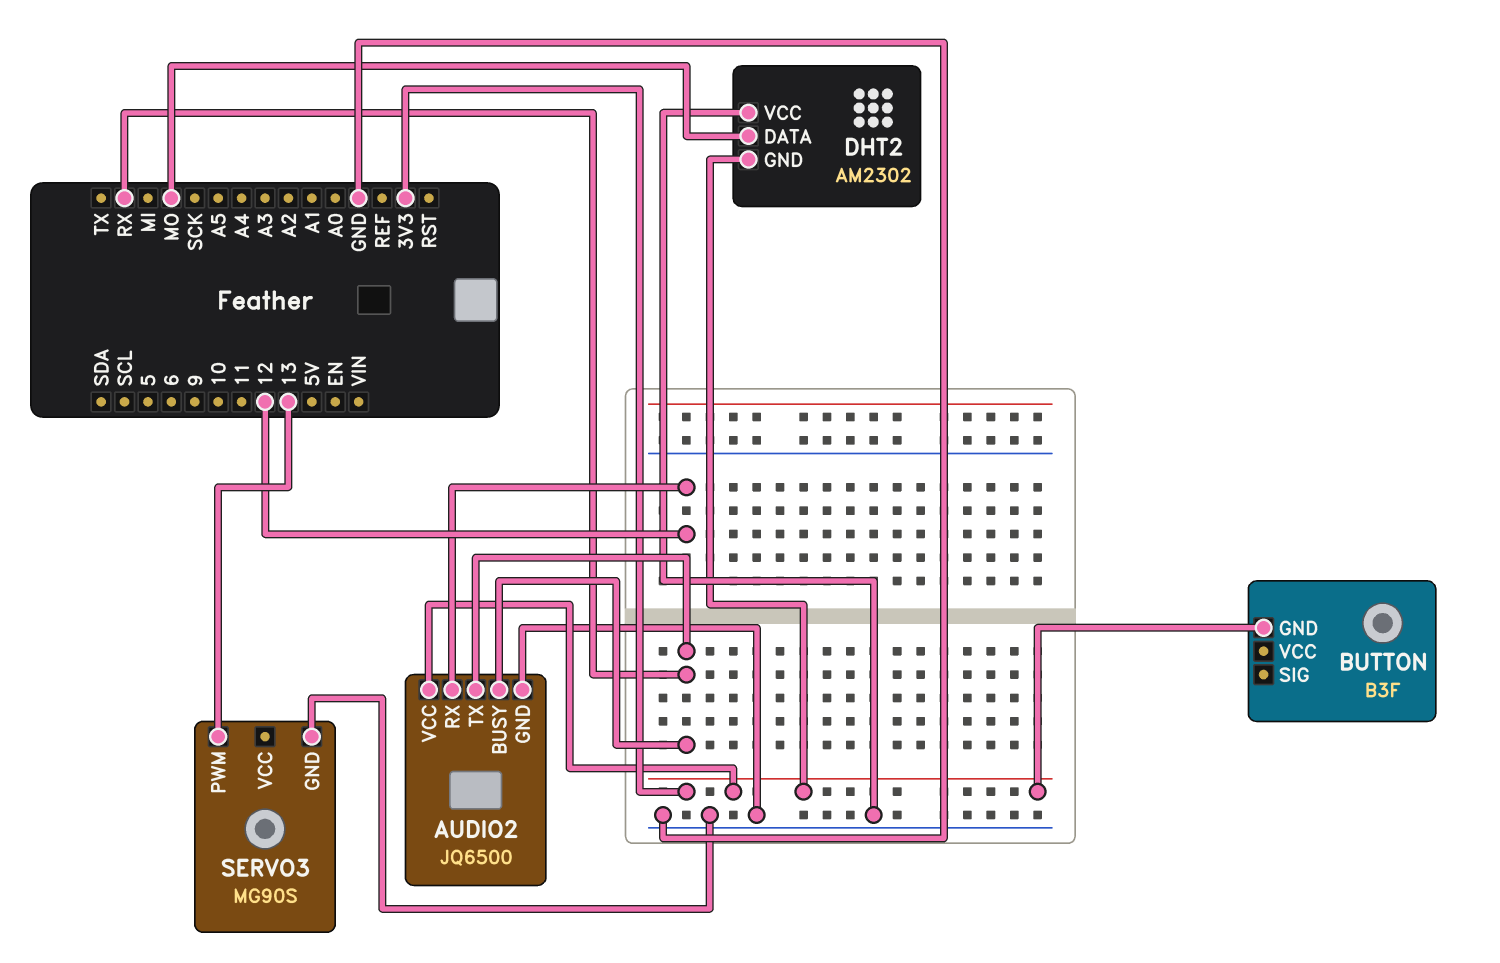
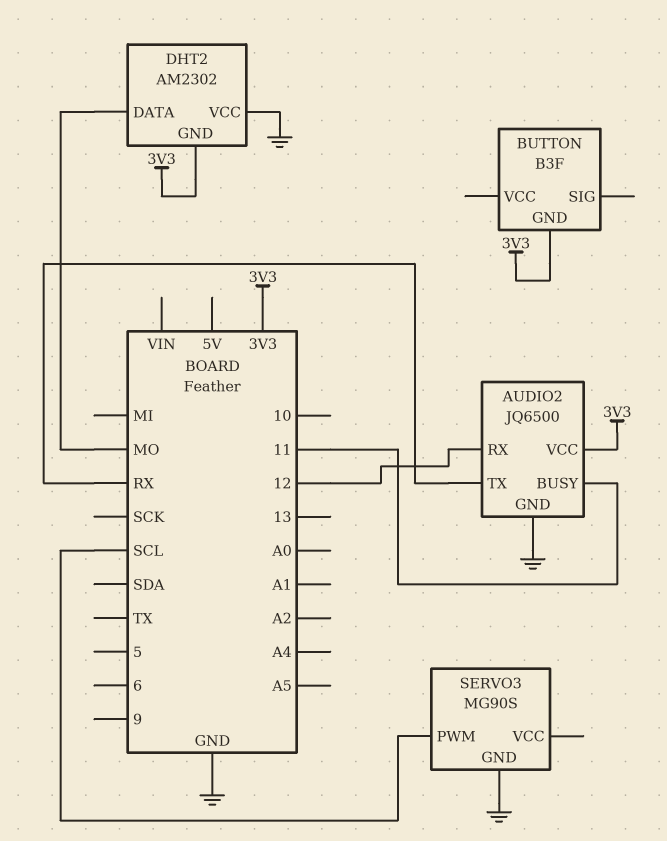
AUDIO2 pin BUSY: RX -> 11
SERVO3 pin PWM: 13 -> SCL

